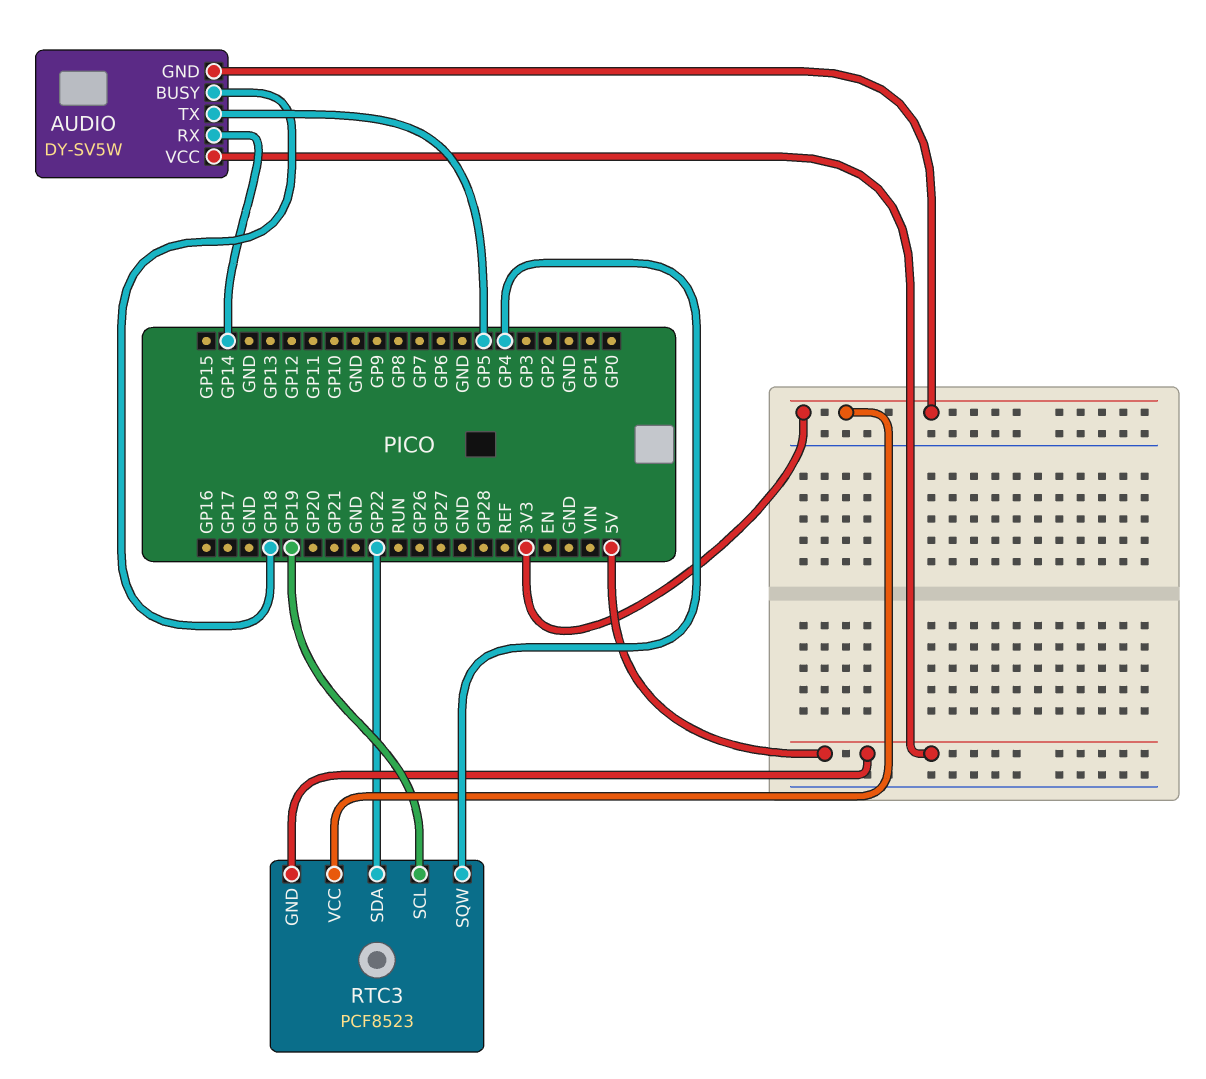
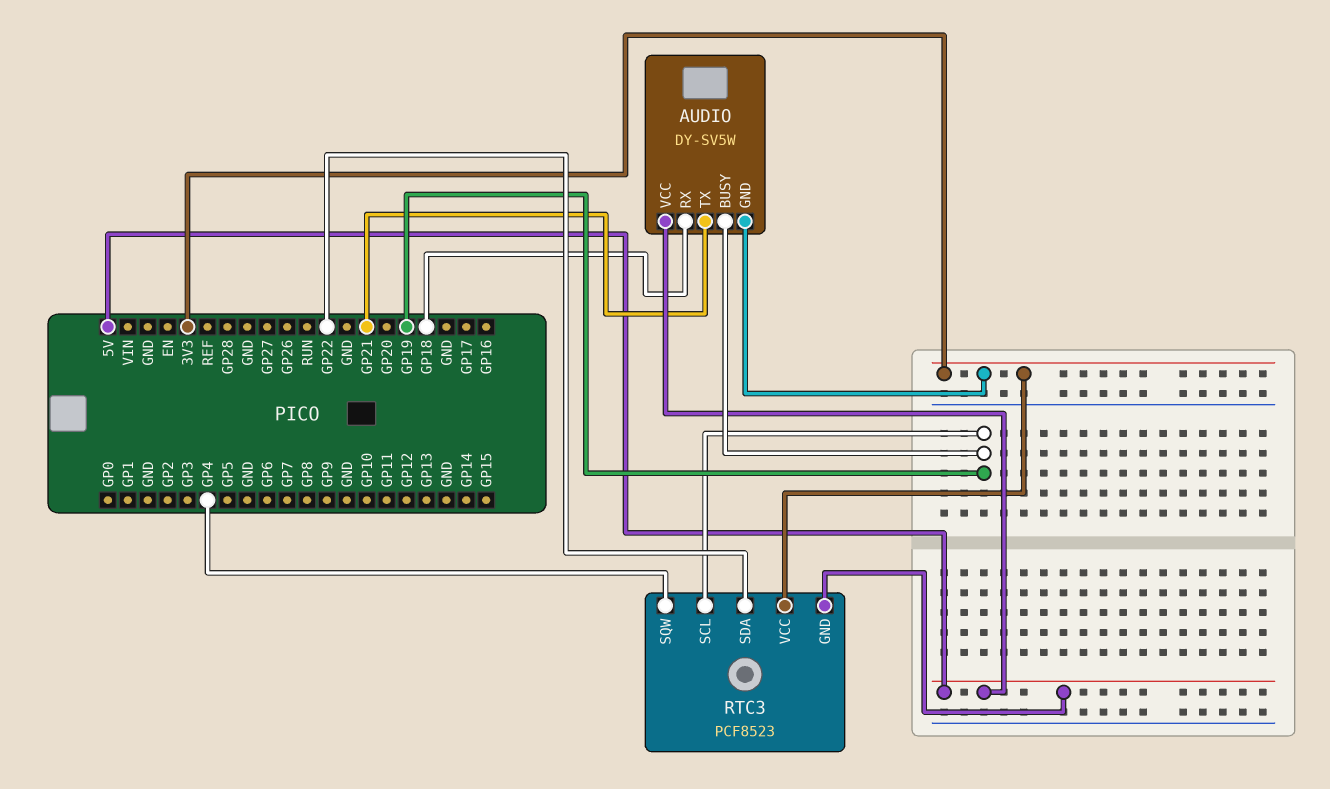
AUDIO pin BUSY: GP18 -> GP19
AUDIO pin RX: GP14 -> GP18
AUDIO pin TX: GP5 -> GP21

